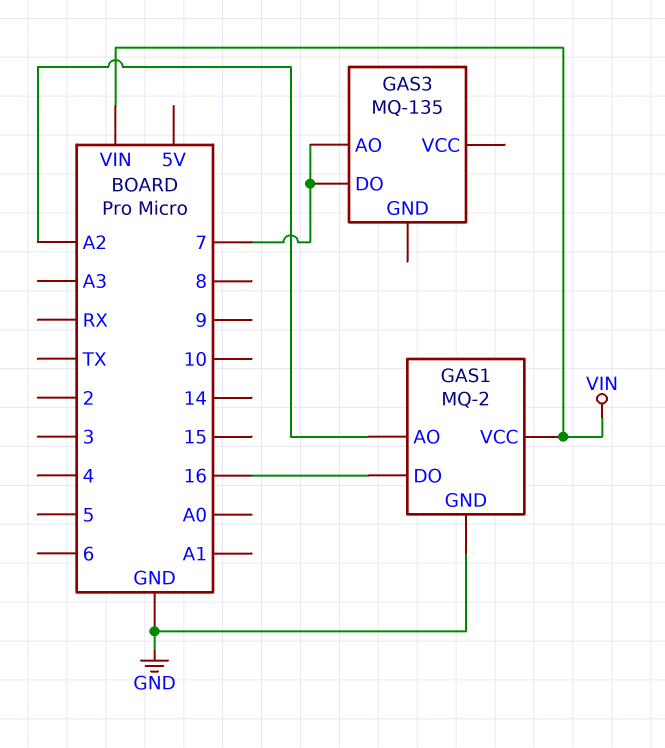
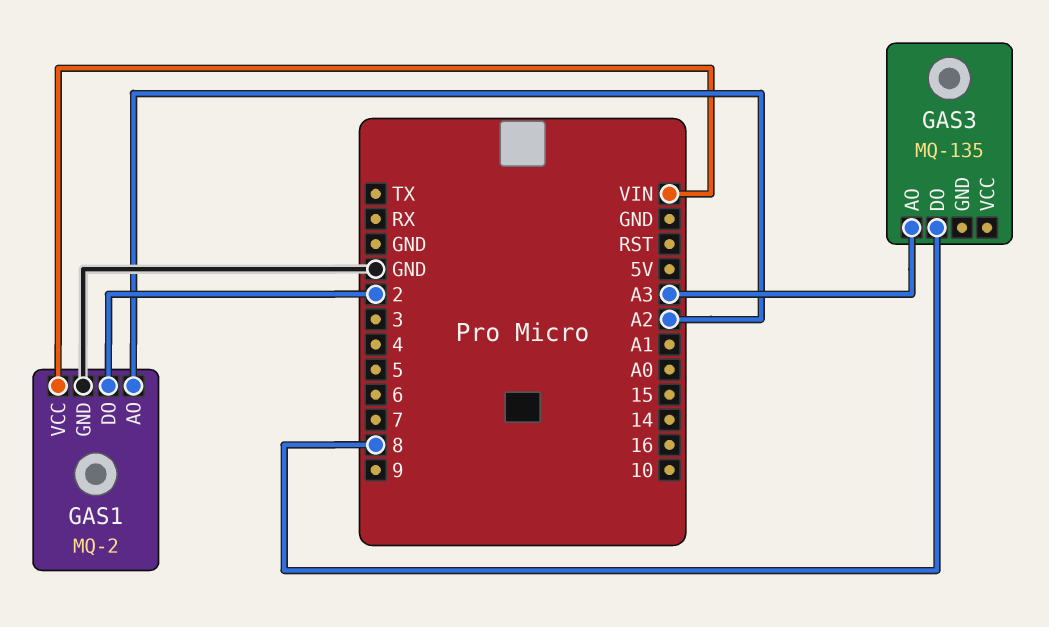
GAS1 pin DO: 16 -> 2
GAS3 pin AO: 7 -> A3
GAS3 pin DO: 7 -> 8

